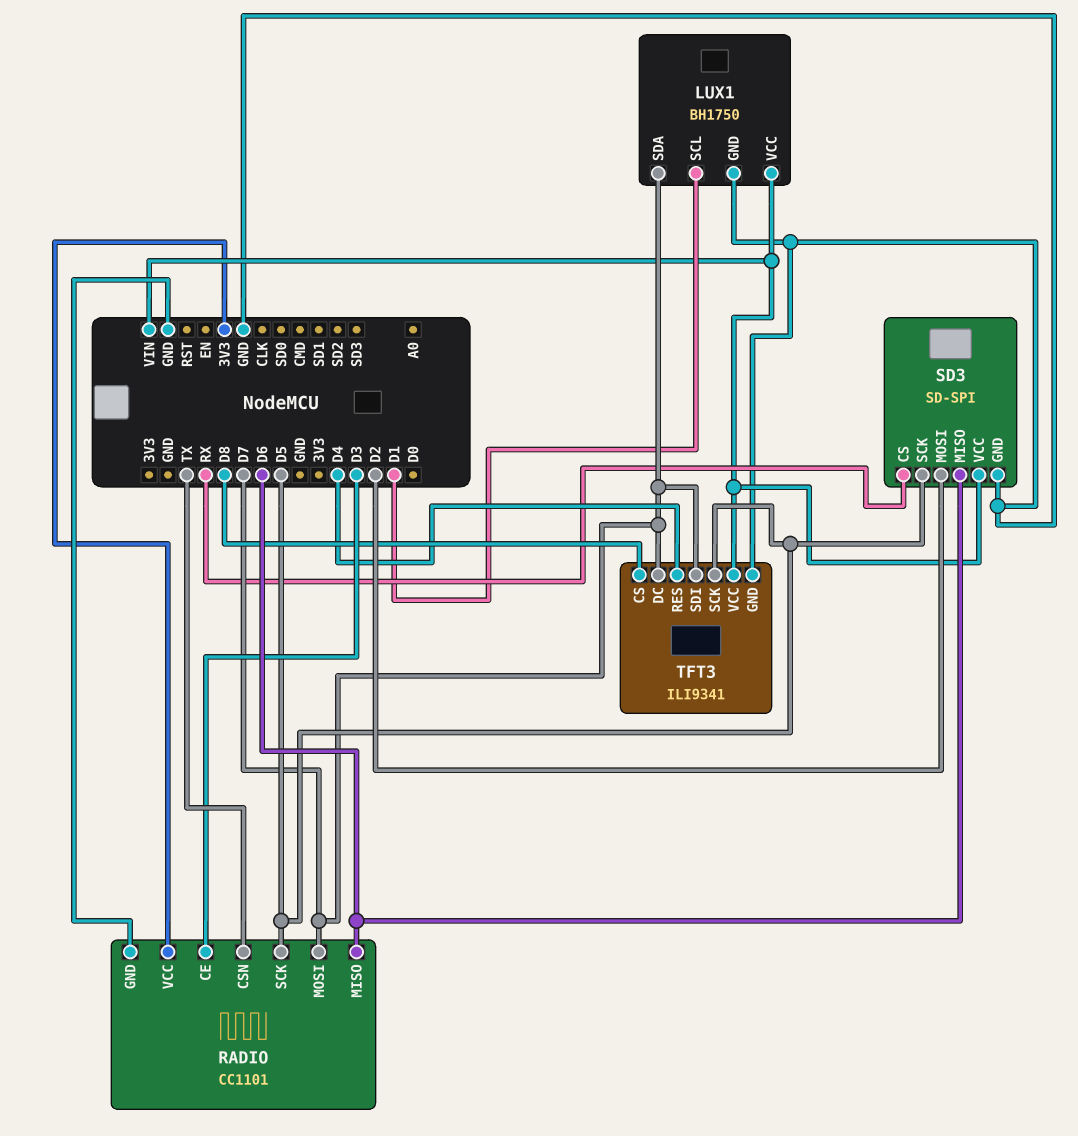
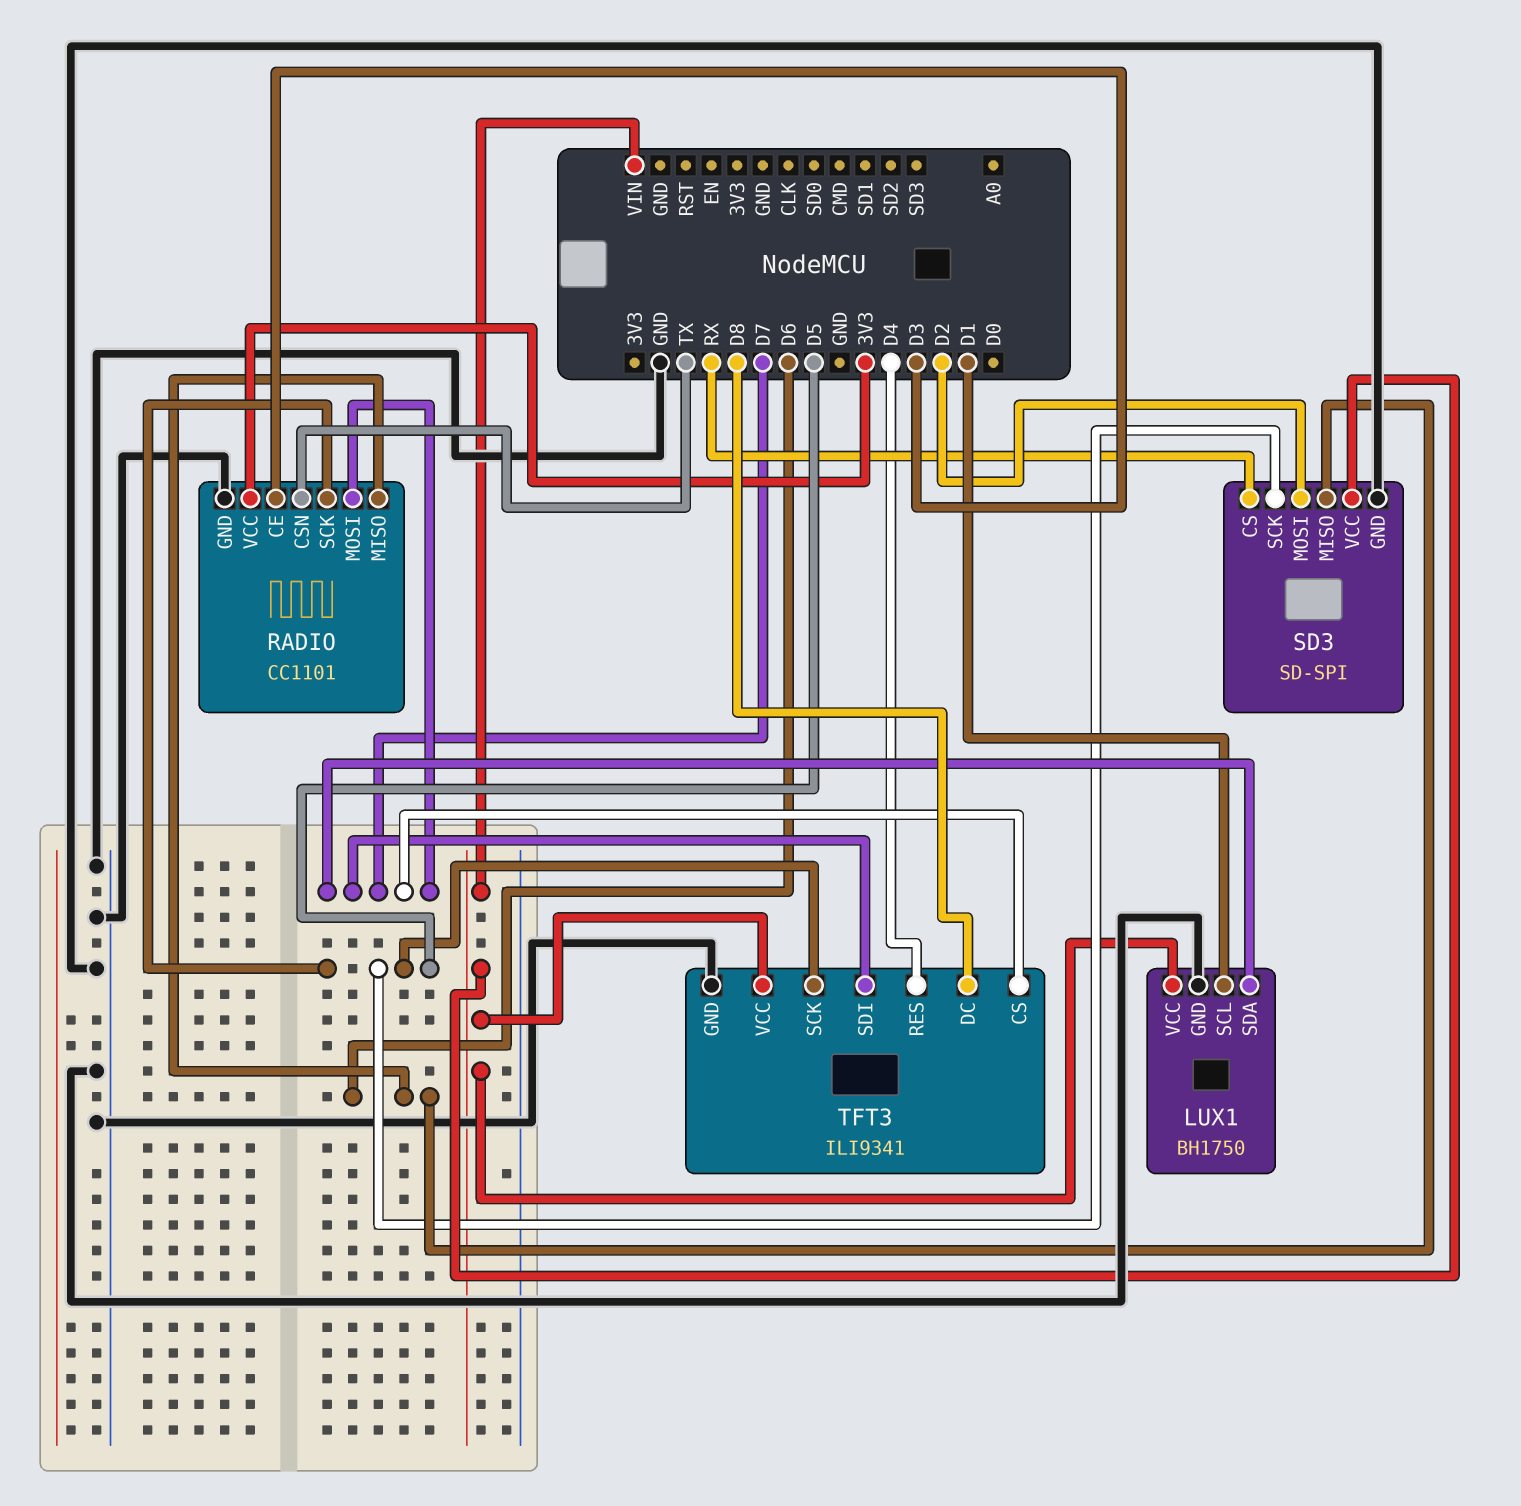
TFT3 pin CS: D8 -> D7
TFT3 pin DC: D7 -> D8

